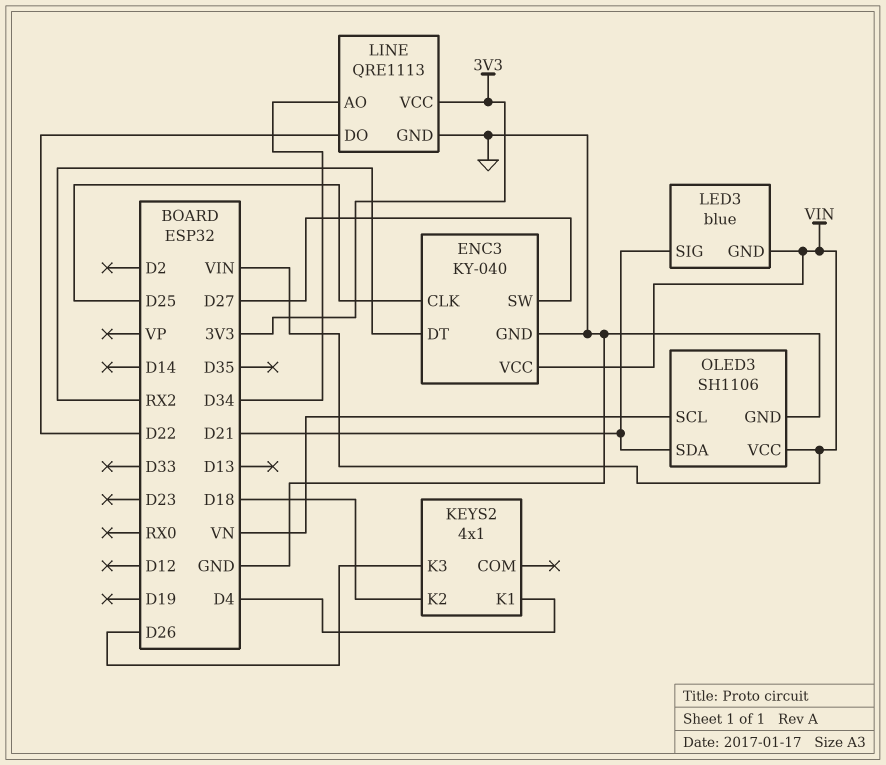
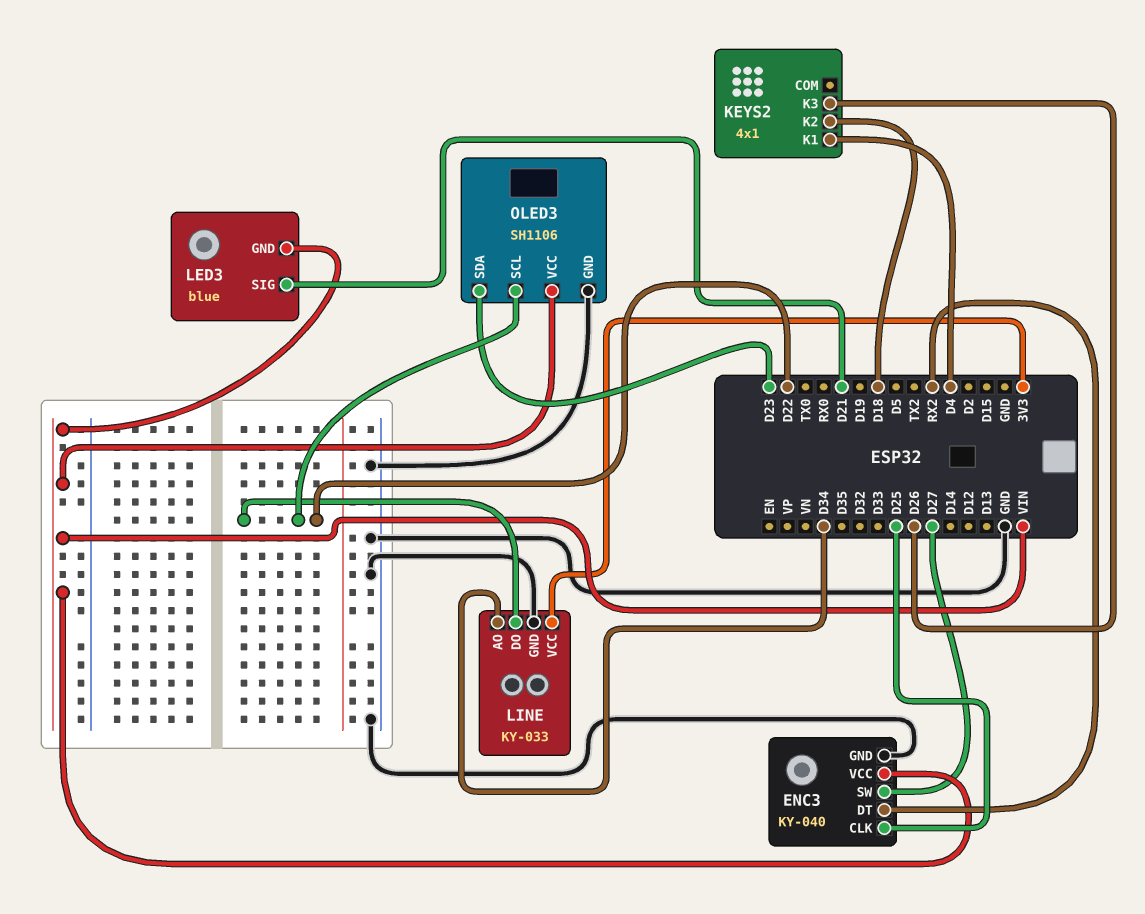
LINE: QRE1113 -> KY-033
OLED3 pin SCL: VN -> D22
OLED3 pin SDA: D21 -> D23

